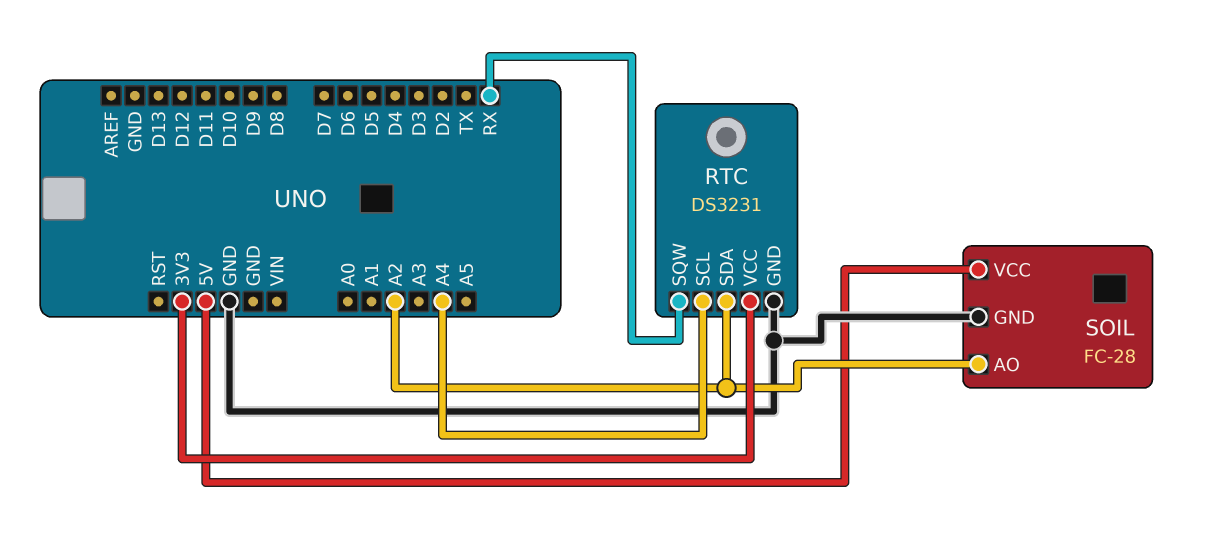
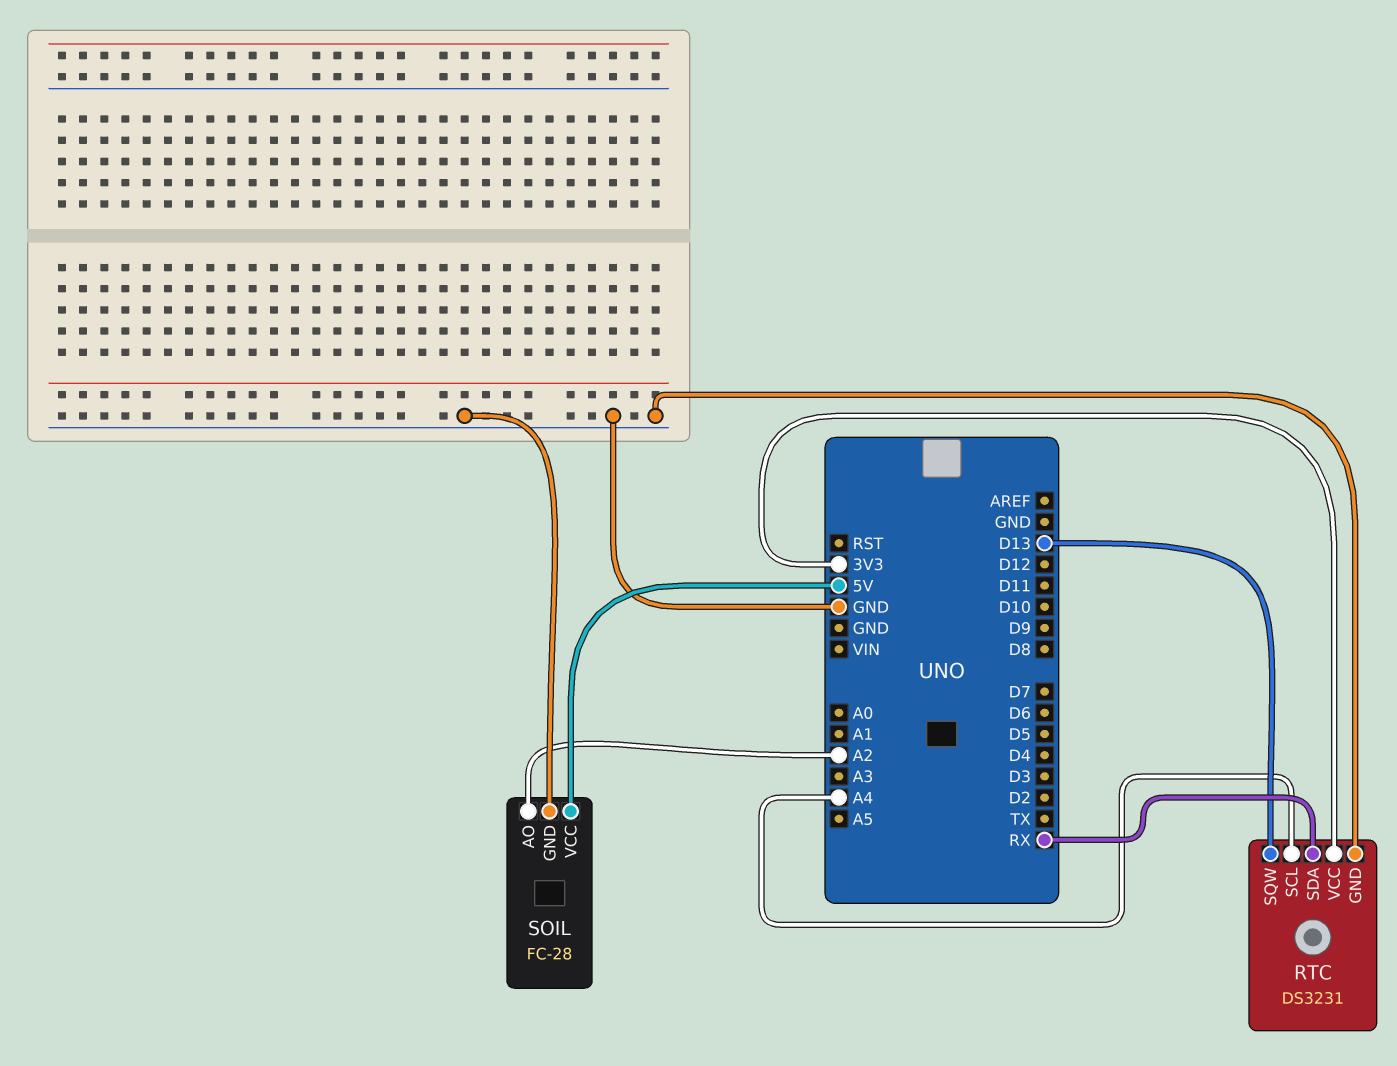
RTC pin SDA: A2 -> RX
RTC pin SQW: RX -> D13

